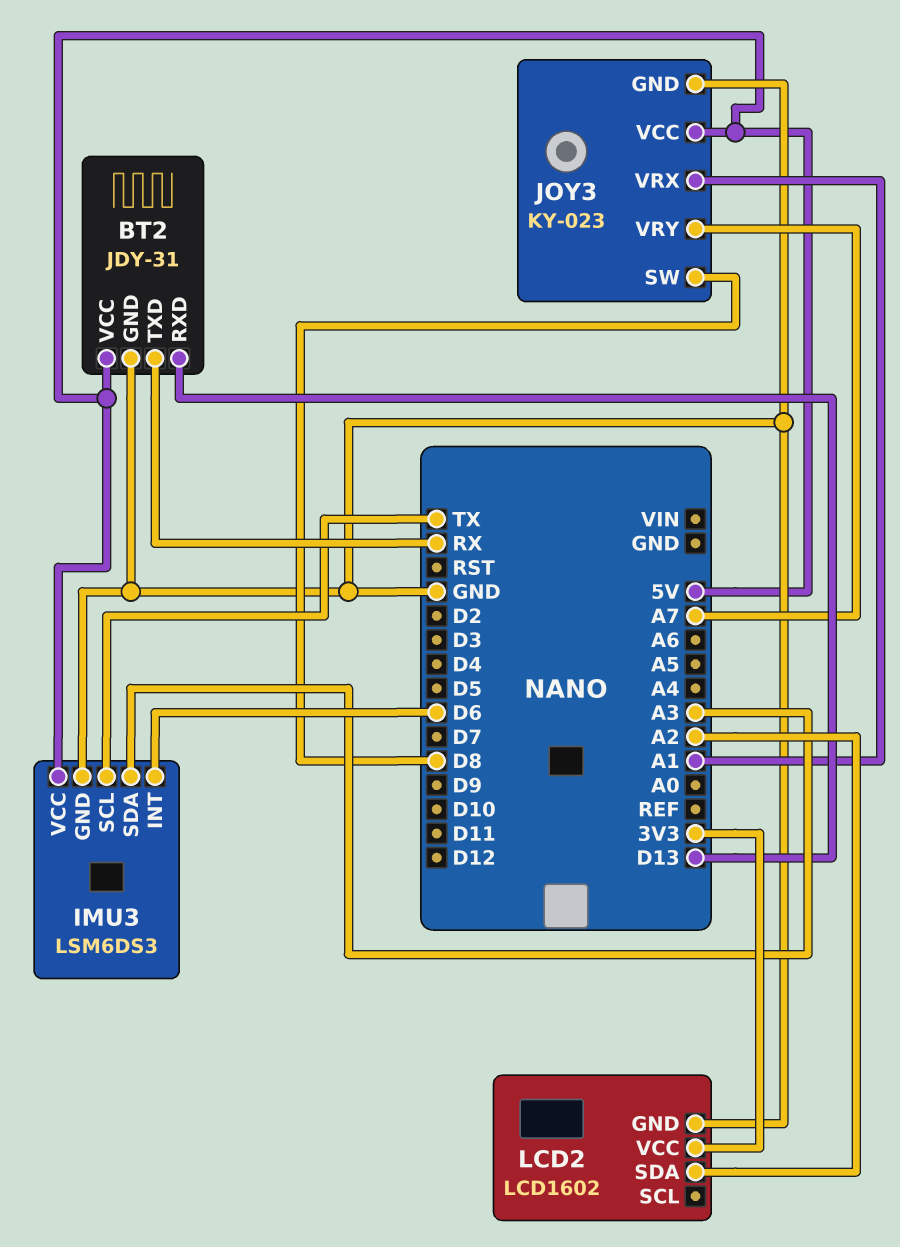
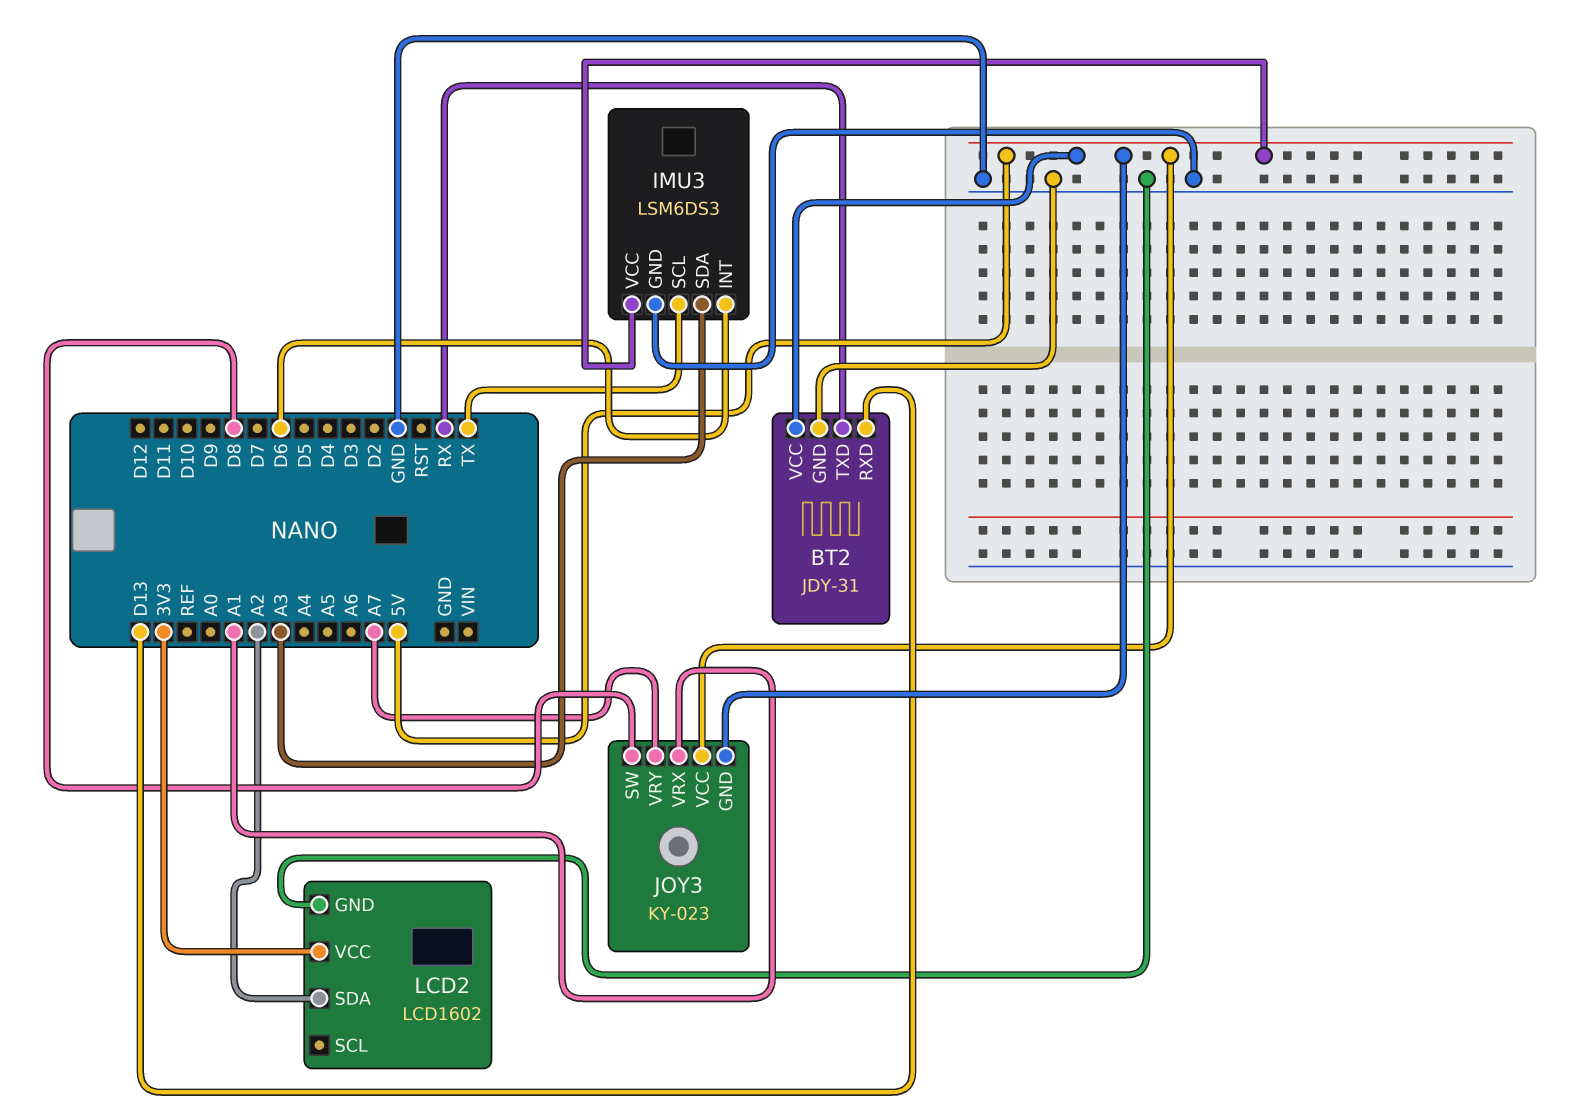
JOY3 pin GND: GND -> 5V

